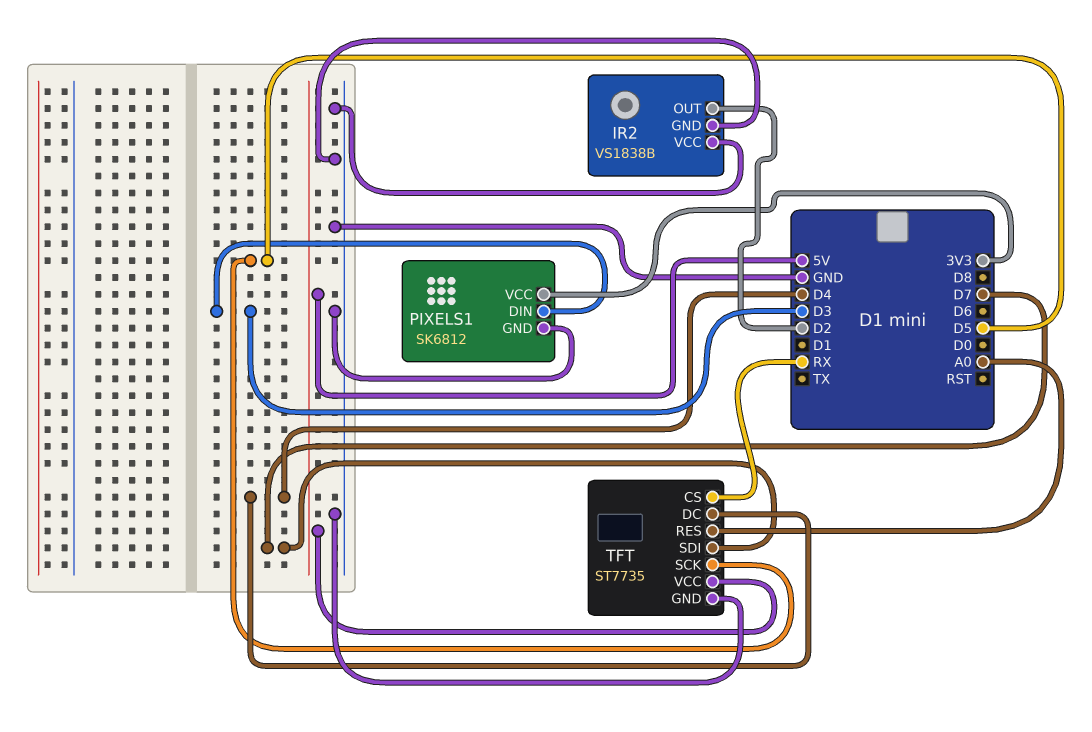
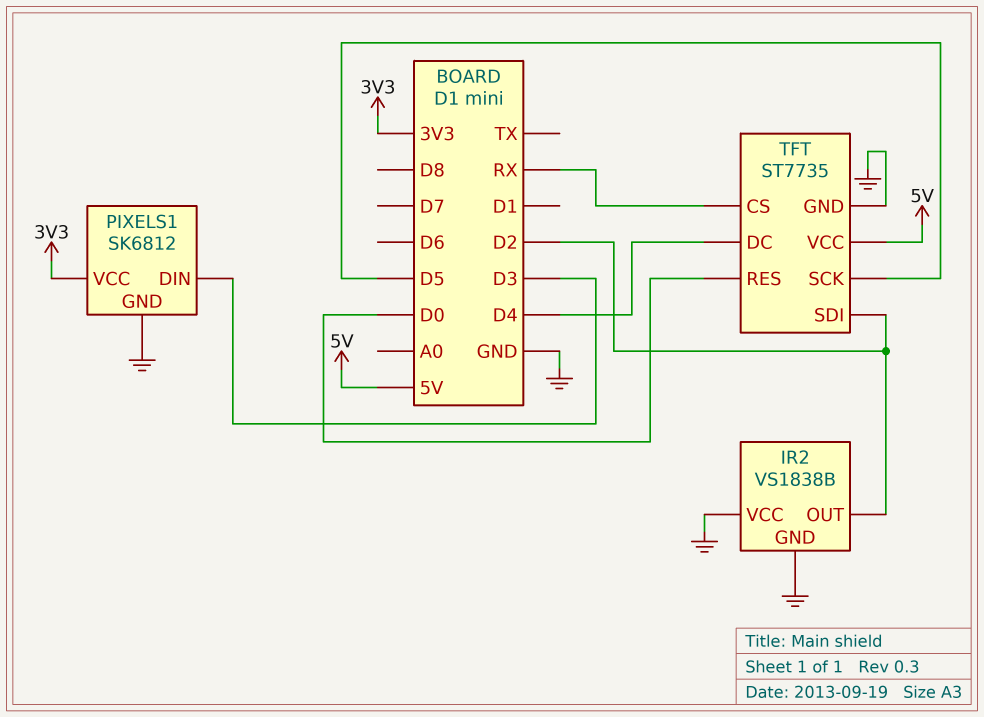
TFT pin RES: A0 -> D0
TFT pin SDI: D7 -> D2

